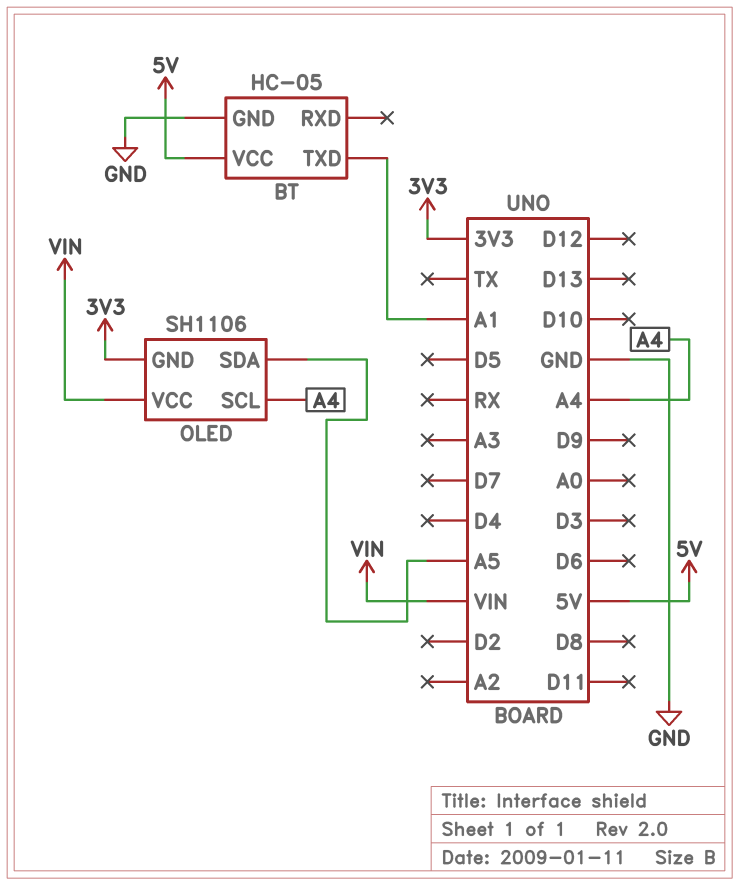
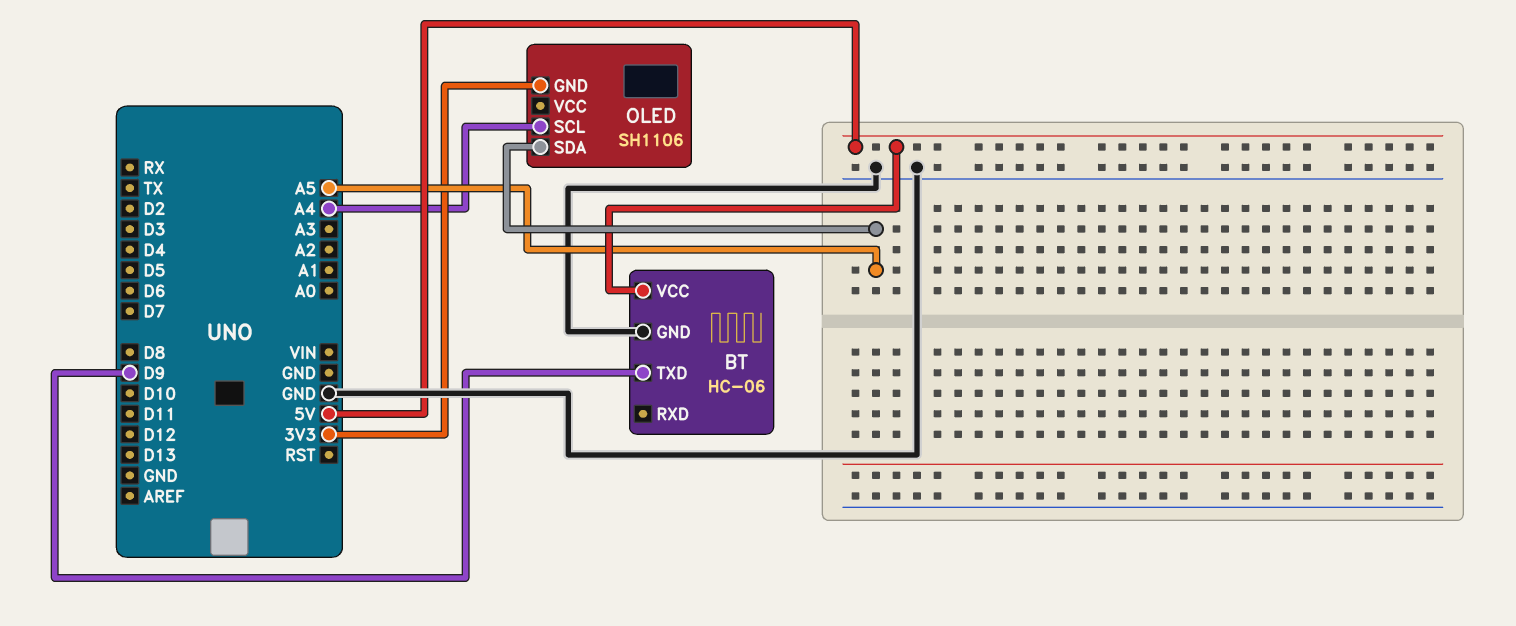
BT: HC-05 -> HC-06
BT pin TXD: A1 -> D9
OLED pin VCC: VIN -> none

